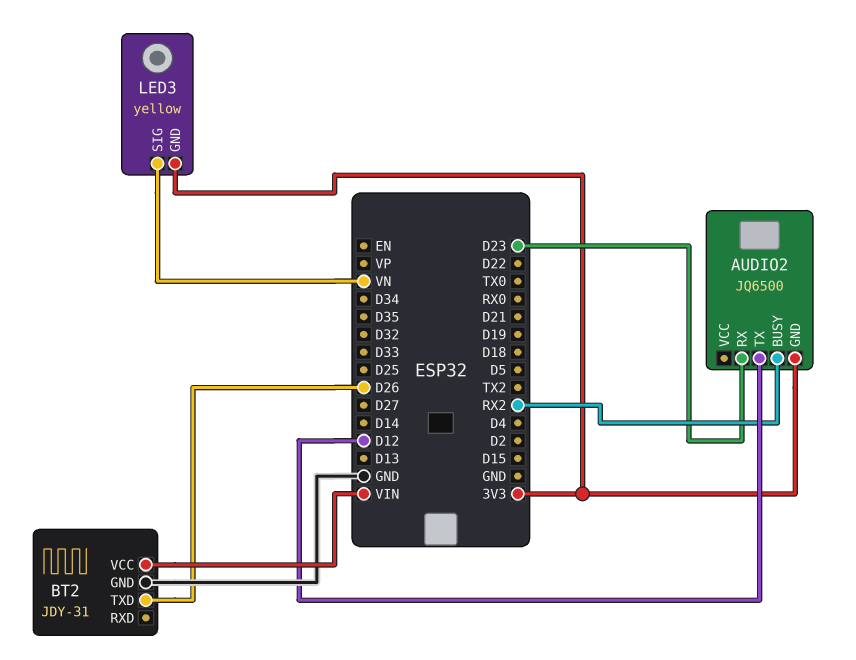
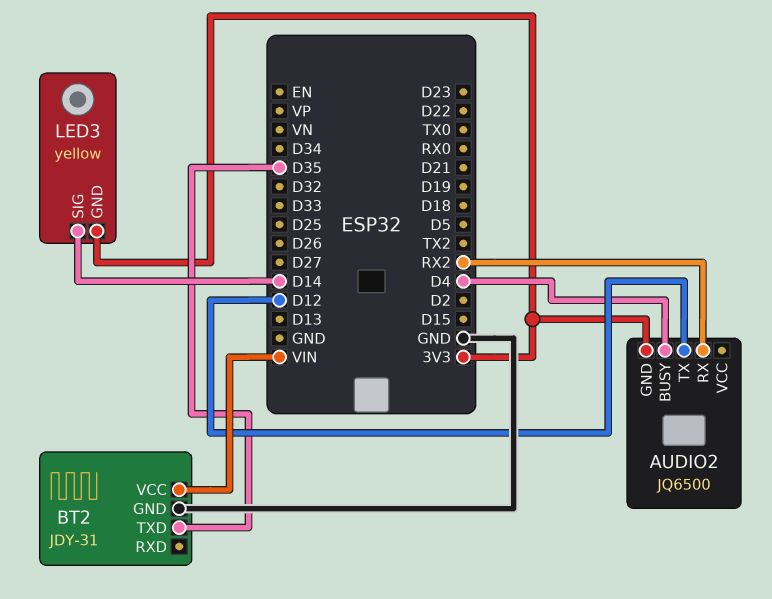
AUDIO2 pin BUSY: RX2 -> D4
AUDIO2 pin RX: D23 -> RX2
BT2 pin TXD: D26 -> D35
LED3 pin SIG: VN -> D14

